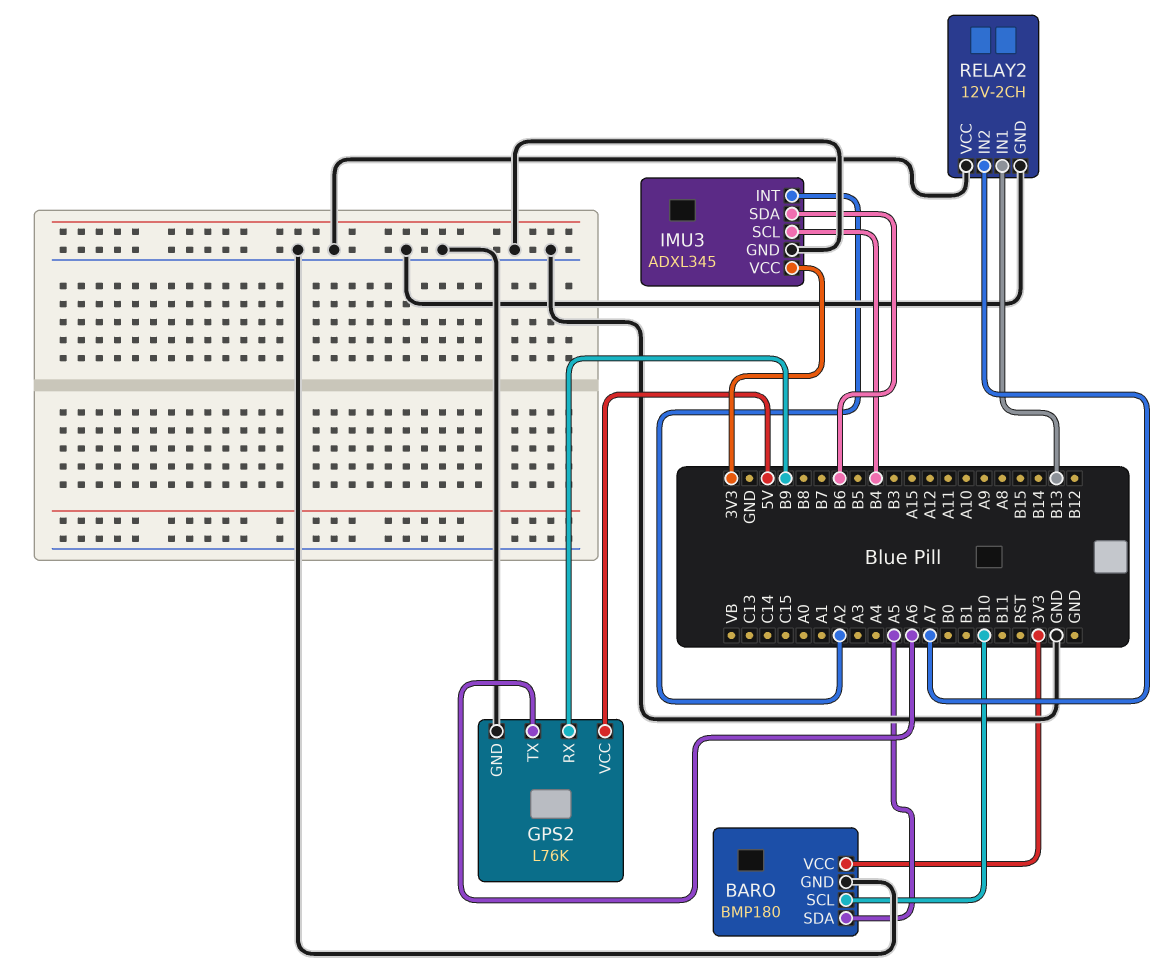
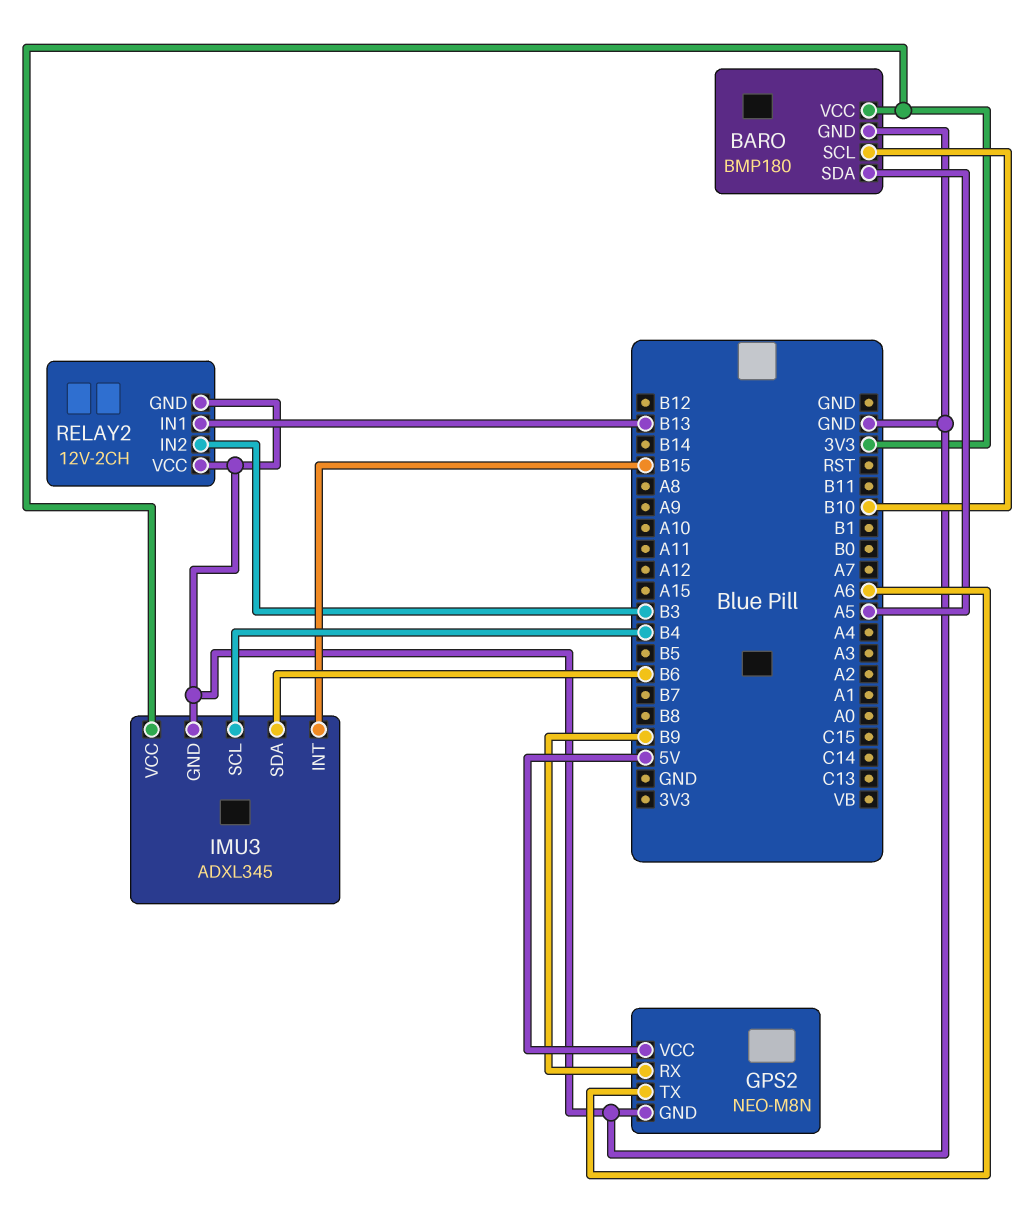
GPS2: L76K -> NEO-M8N
IMU3 pin INT: A2 -> B15
RELAY2 pin IN2: A7 -> B3

